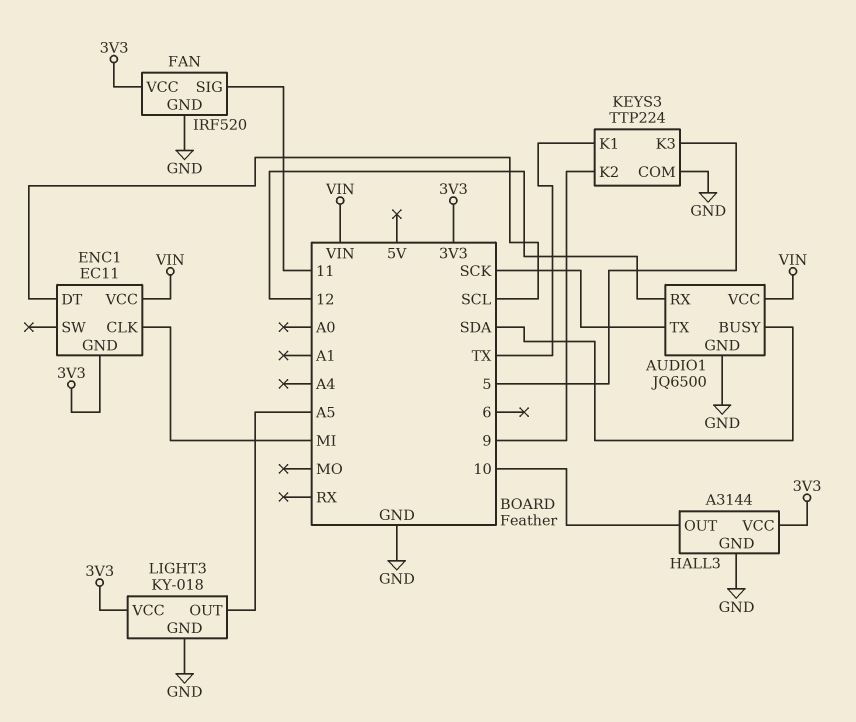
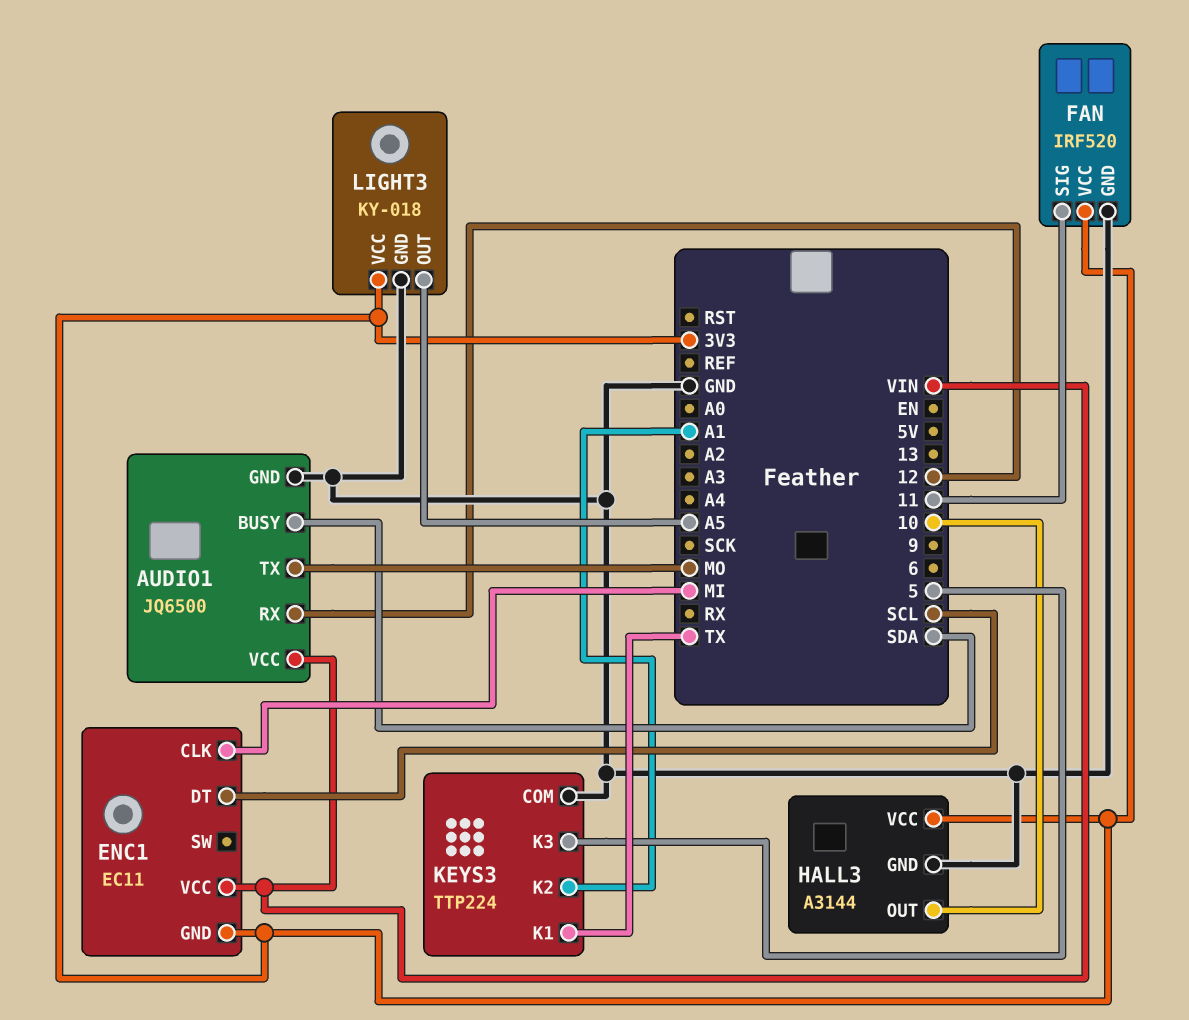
AUDIO1 pin TX: SCK -> MO
KEYS3 pin K2: 9 -> A1

